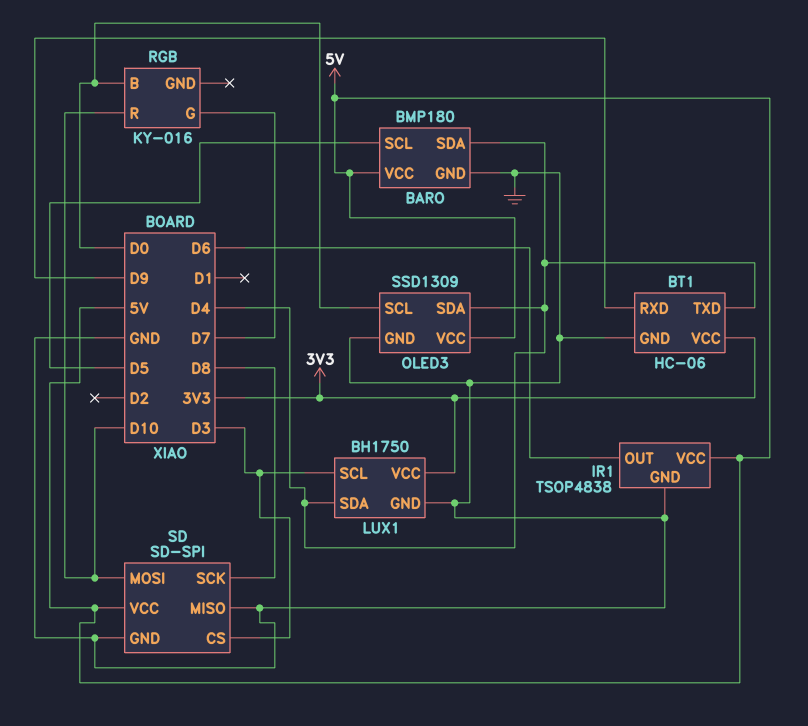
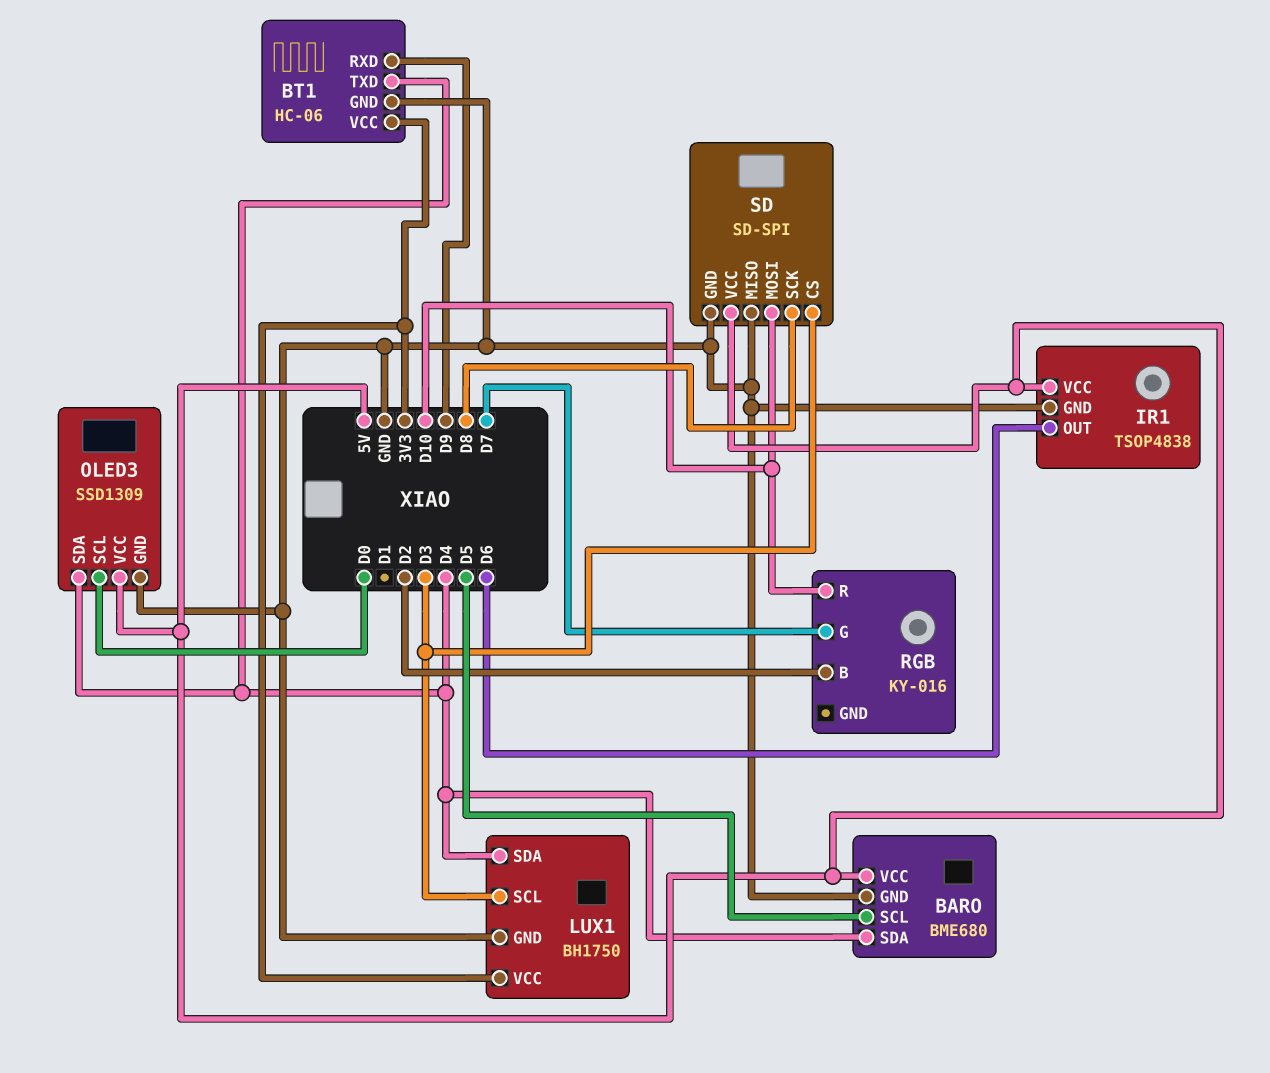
BARO: BMP180 -> BME680
RGB pin B: D0 -> D2

